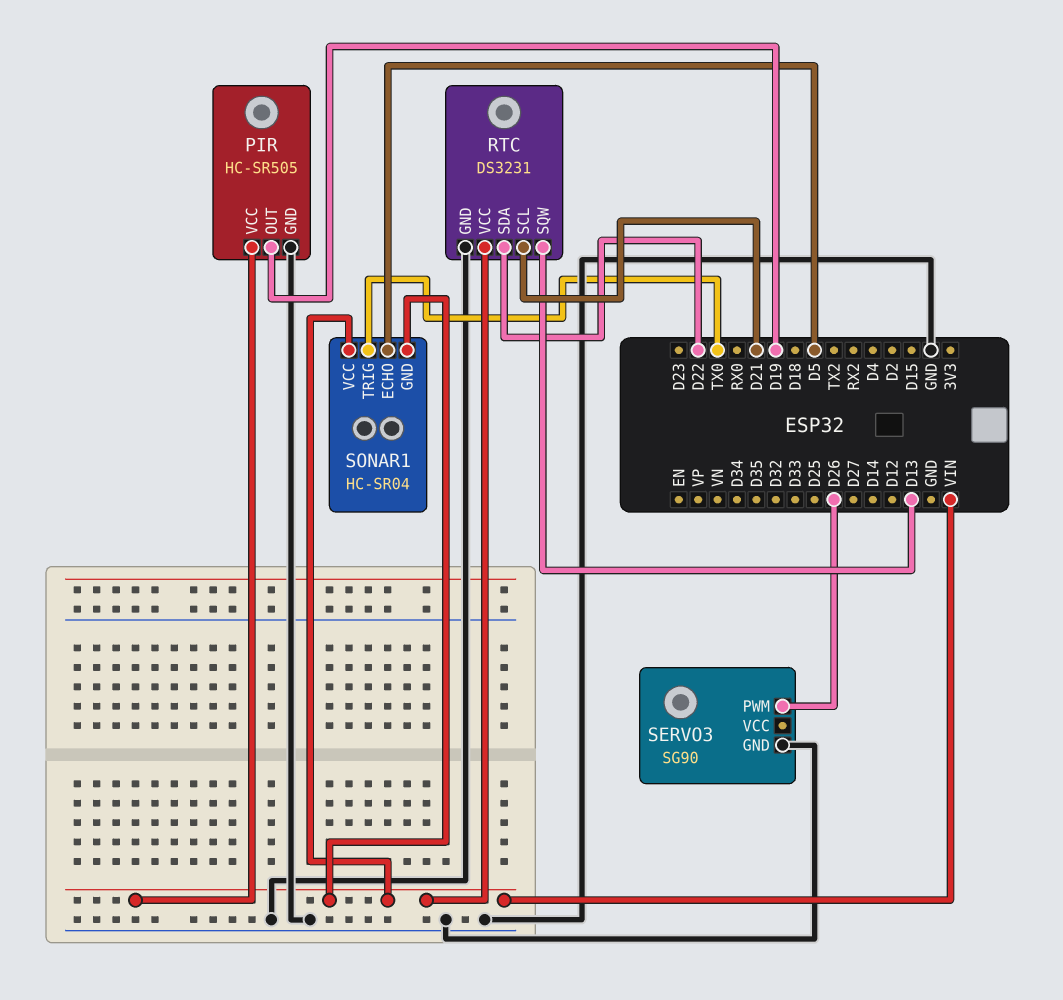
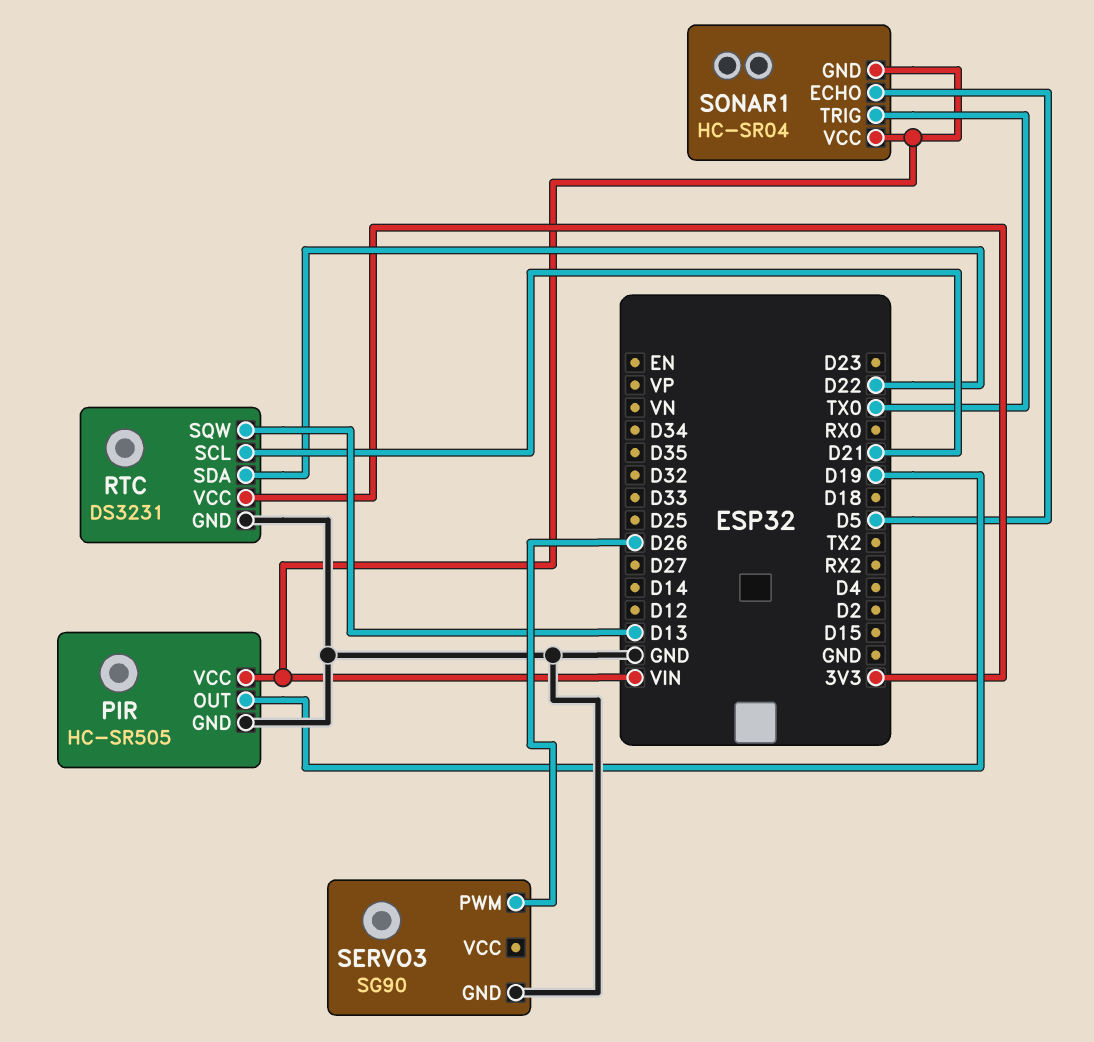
RTC pin VCC: VIN -> 3V3

